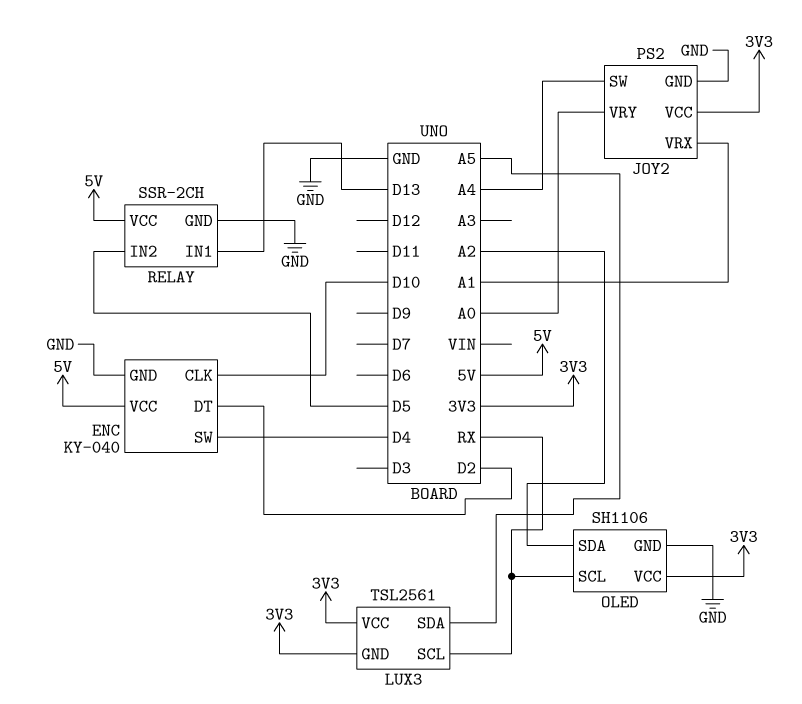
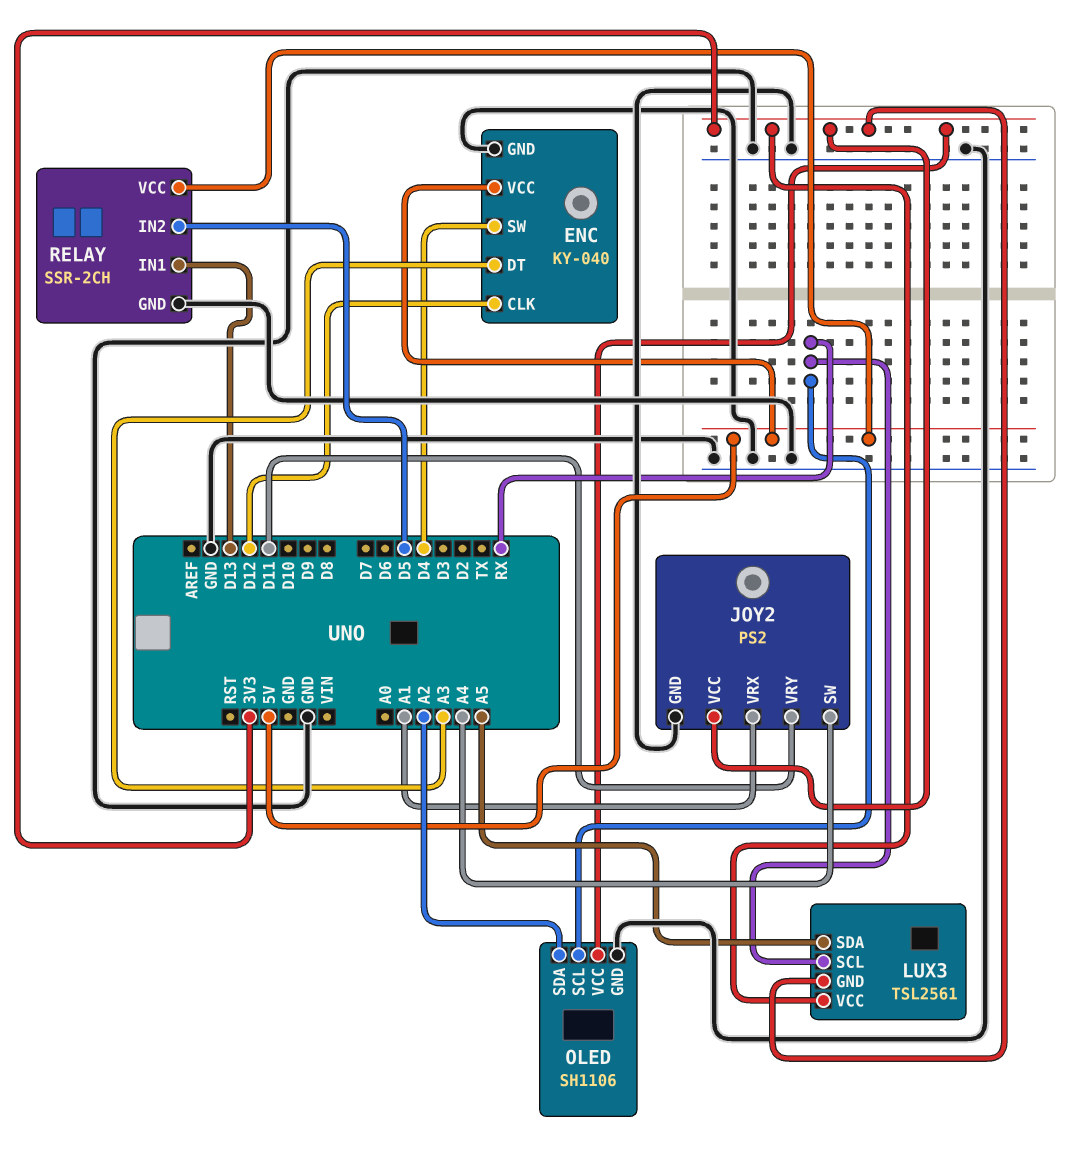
ENC pin CLK: D10 -> D12
ENC pin DT: D2 -> A3
JOY2 pin VRY: A0 -> D11

